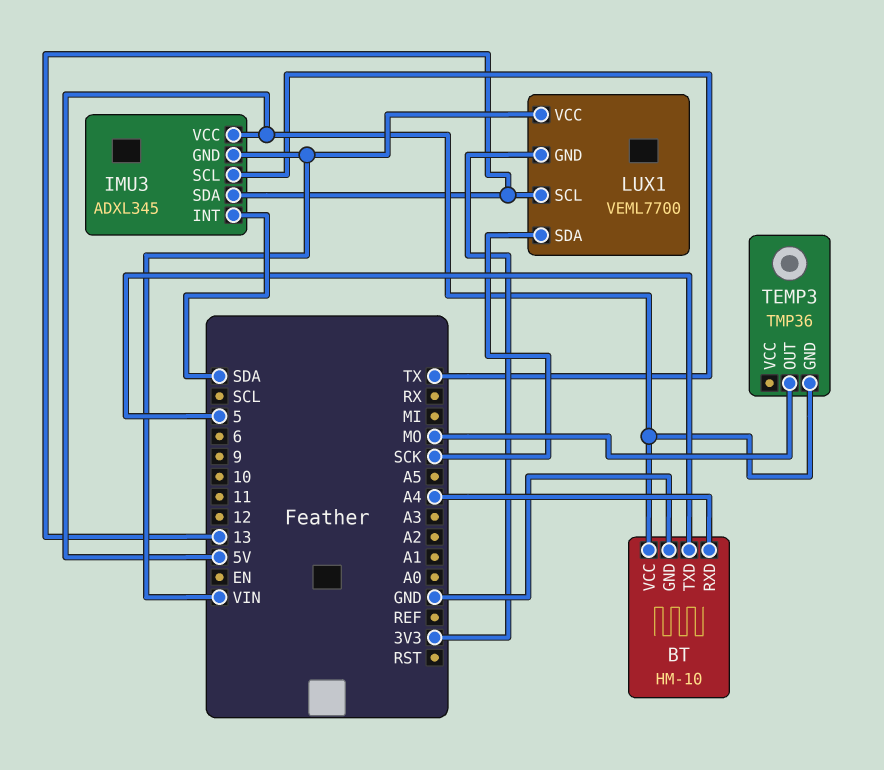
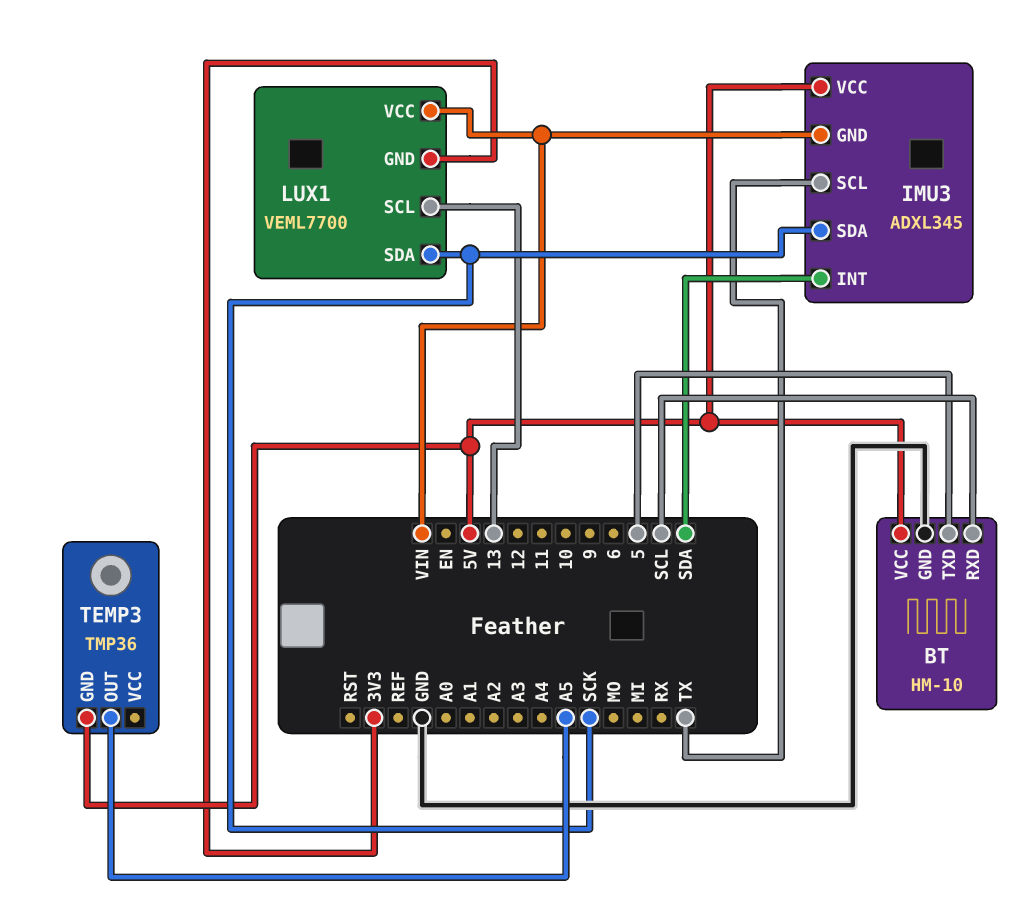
BT pin RXD: A4 -> SCL
IMU3 pin SDA: 13 -> SCK
TEMP3 pin OUT: MO -> A5

